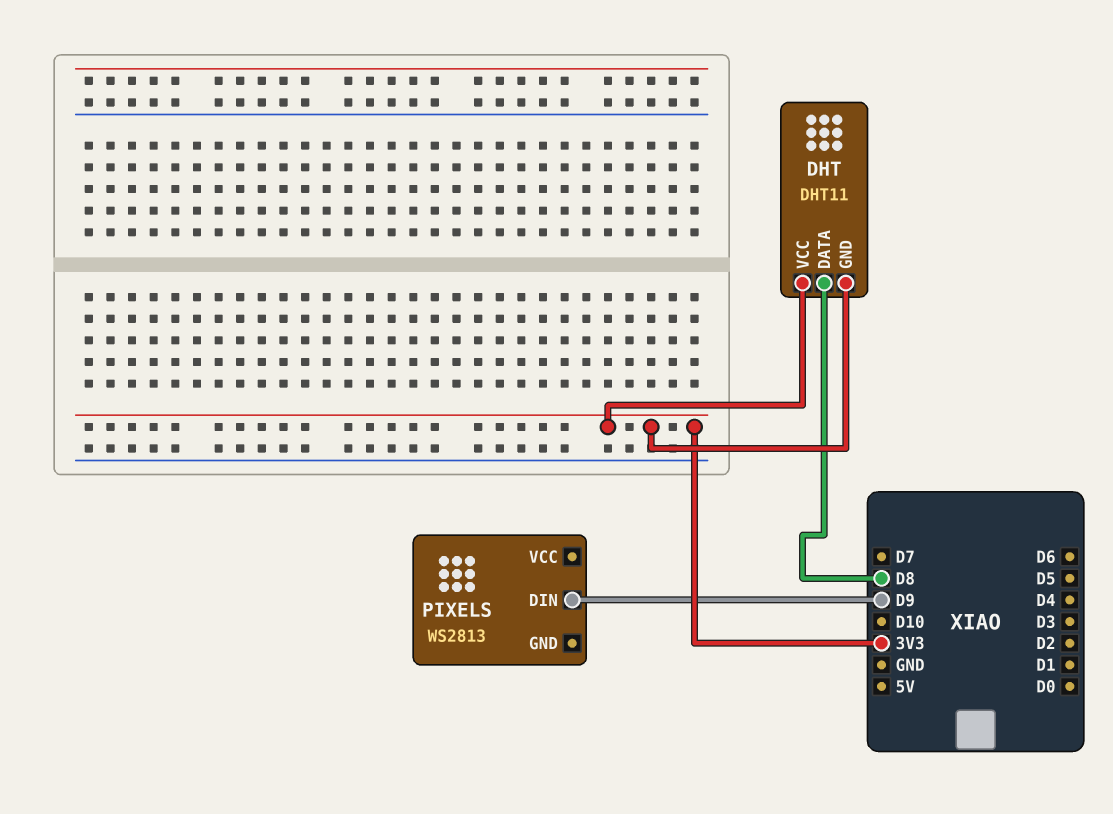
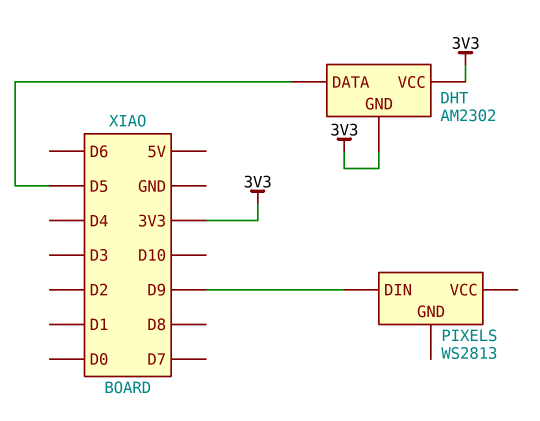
DHT: DHT11 -> AM2302
DHT pin DATA: D8 -> D5

